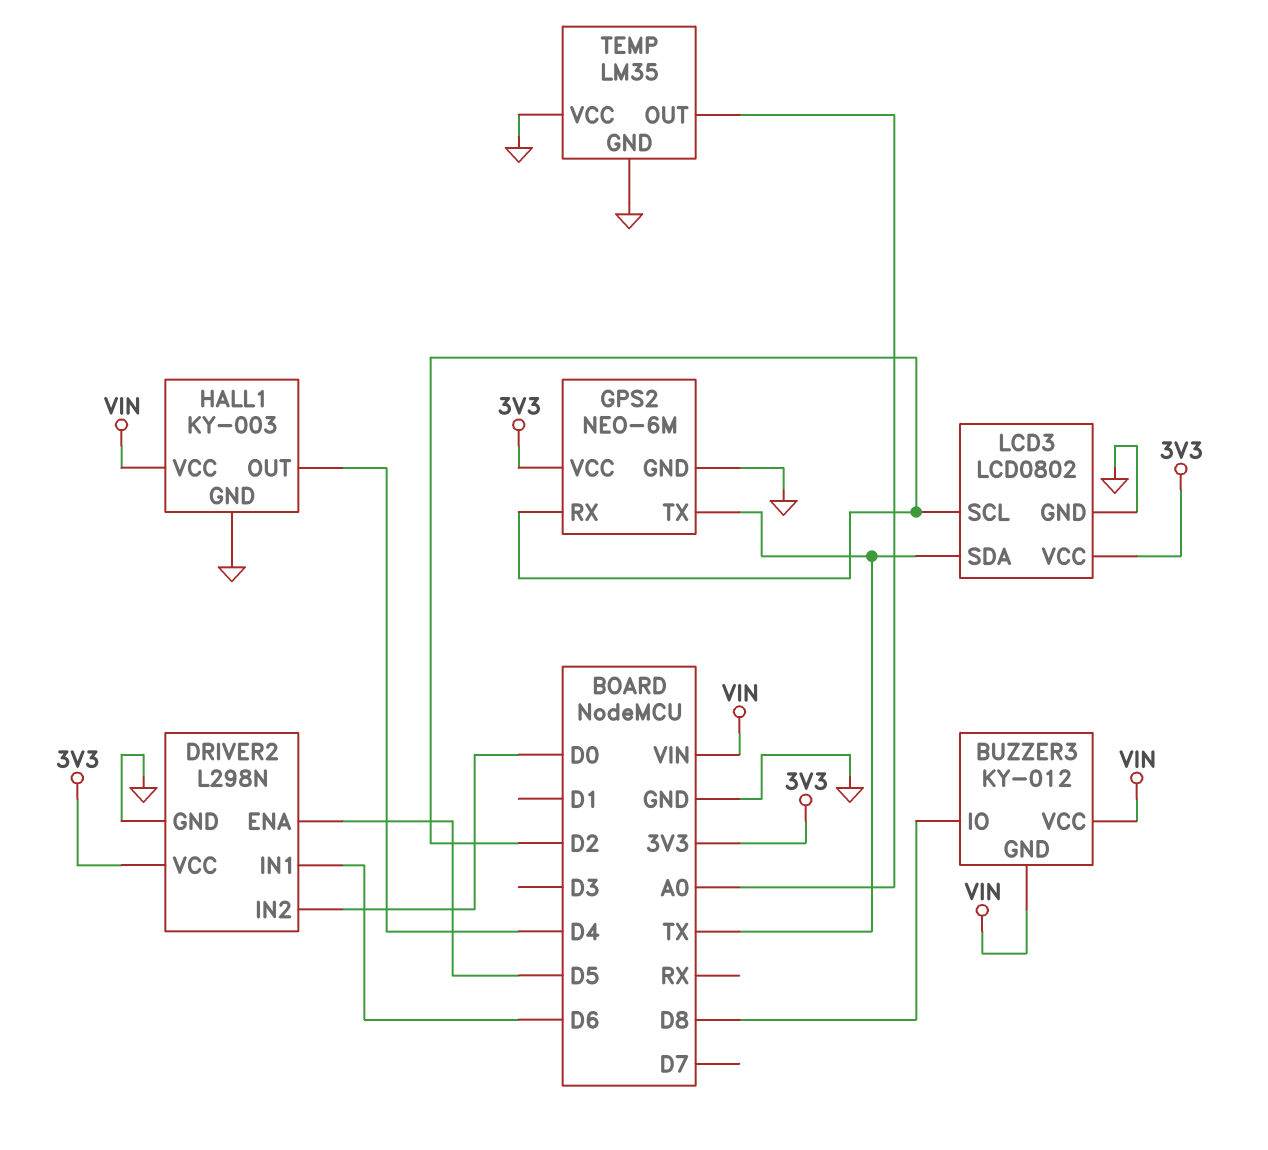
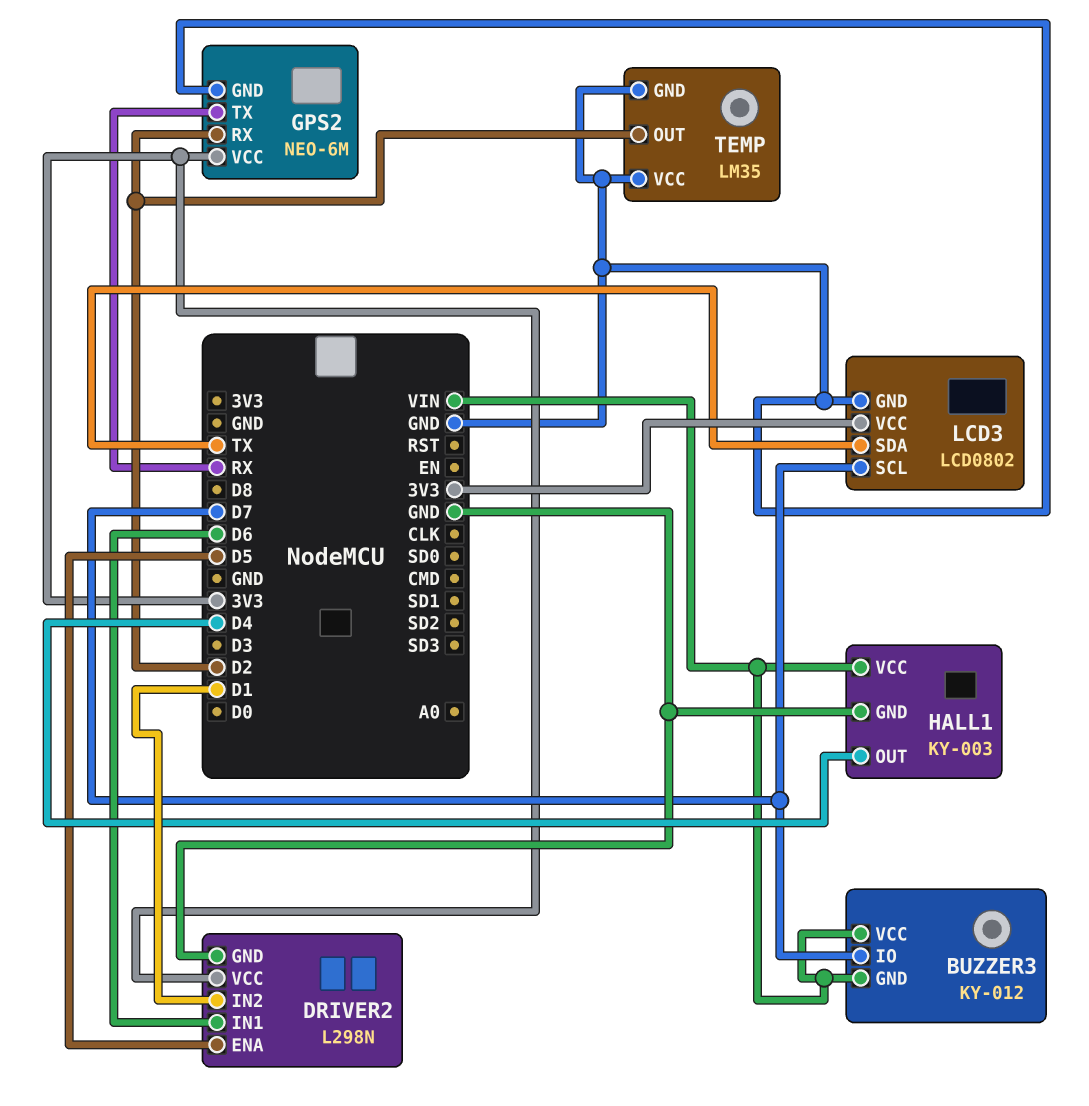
BUZZER3 pin IO: D8 -> D7
DRIVER2 pin IN2: D0 -> D1
GPS2 pin TX: TX -> RX
LCD3 pin SCL: D2 -> D7
TEMP pin OUT: A0 -> D2

